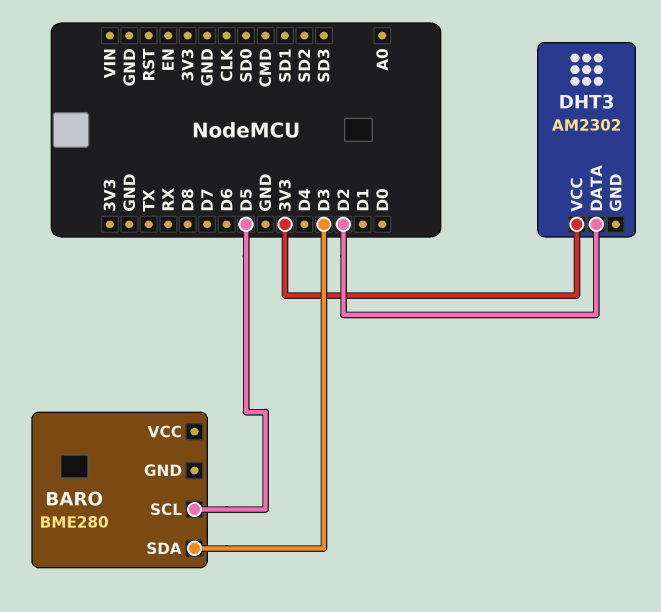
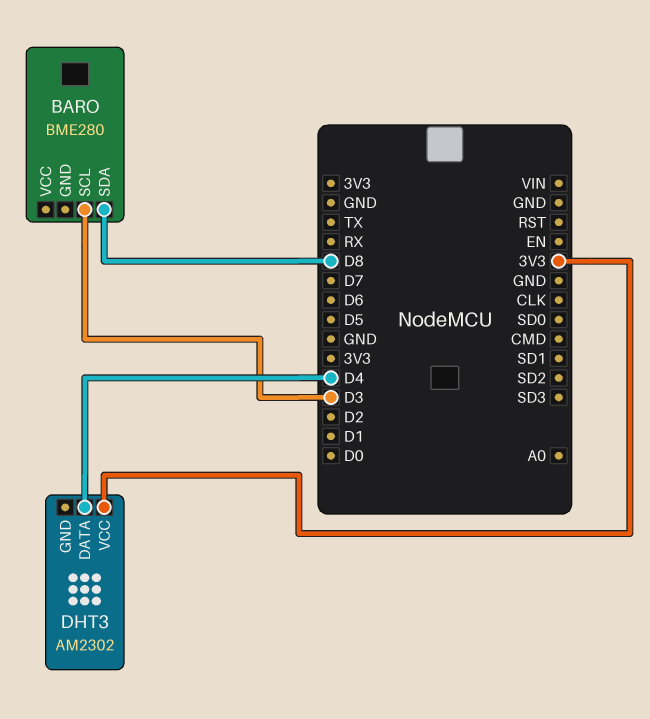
BARO pin SCL: D5 -> D3
BARO pin SDA: D3 -> D8
DHT3 pin DATA: D2 -> D4

